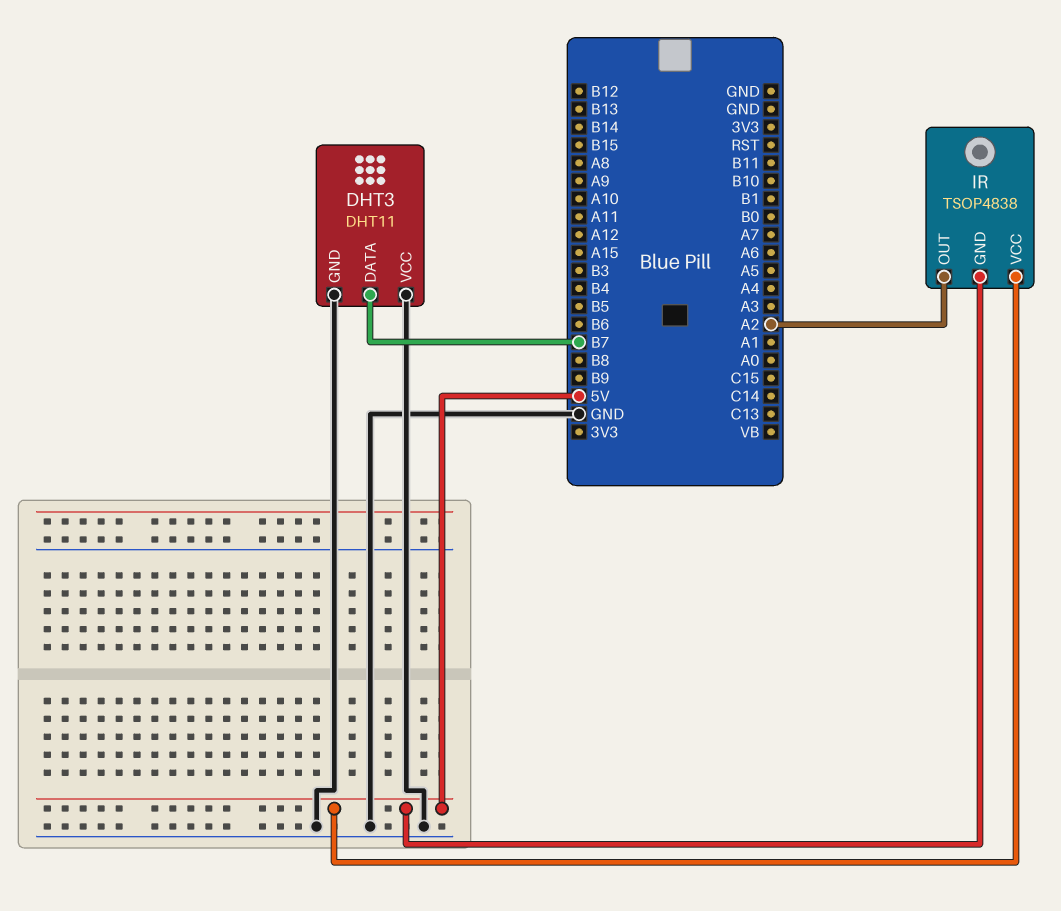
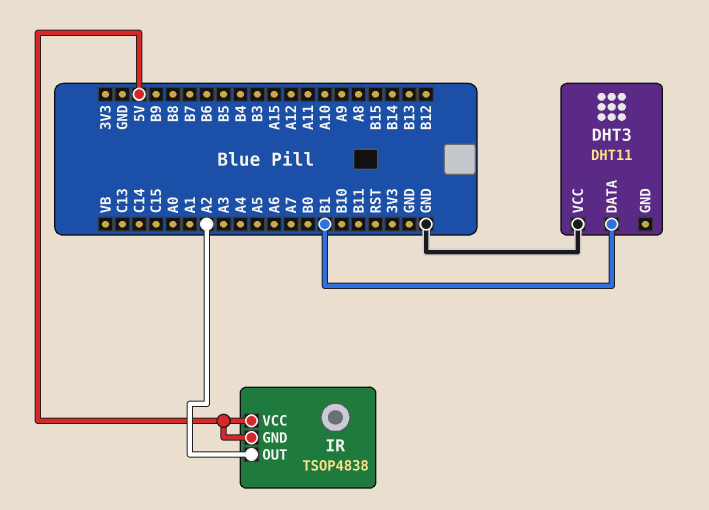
DHT3 pin DATA: B7 -> B1
DHT3 pin GND: GND -> none

